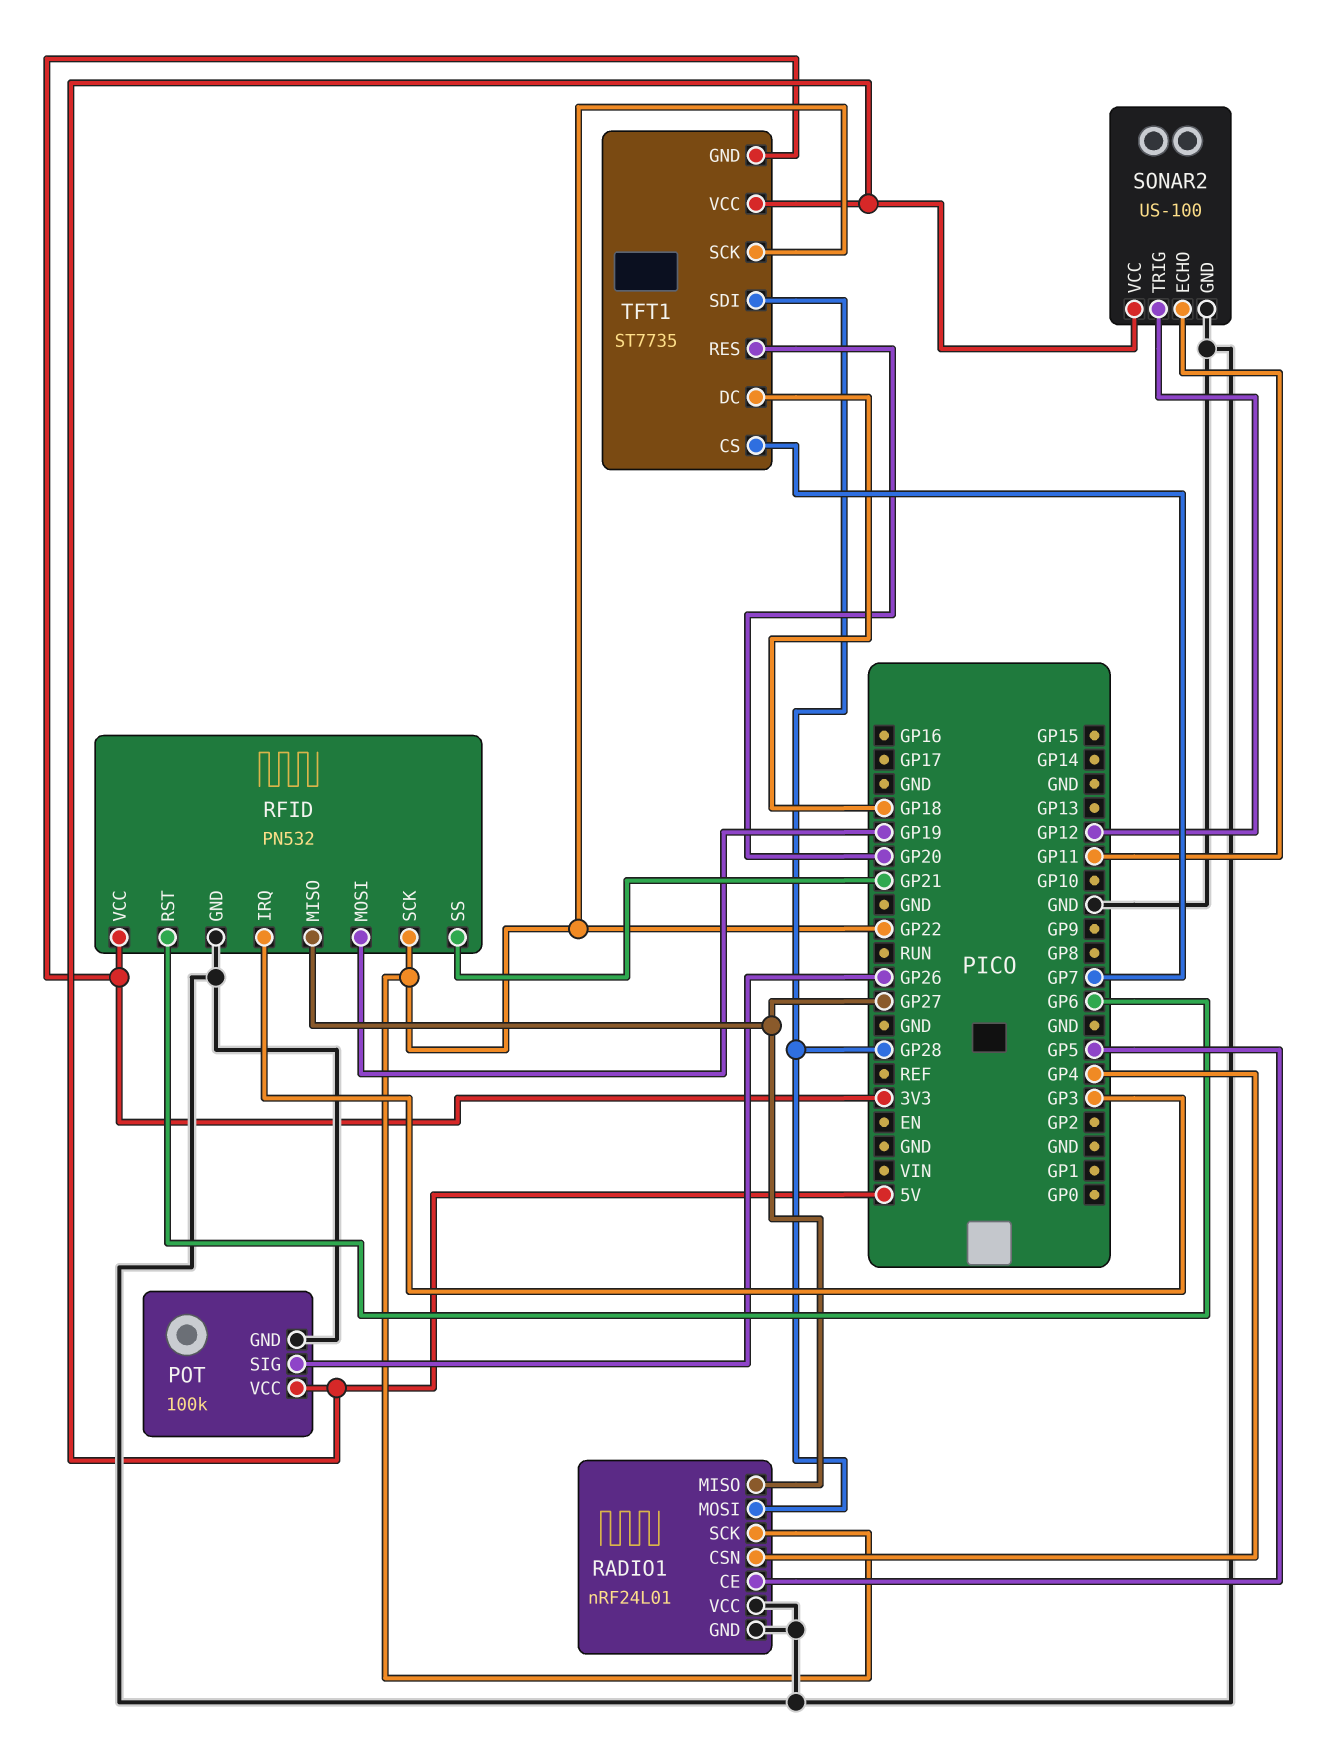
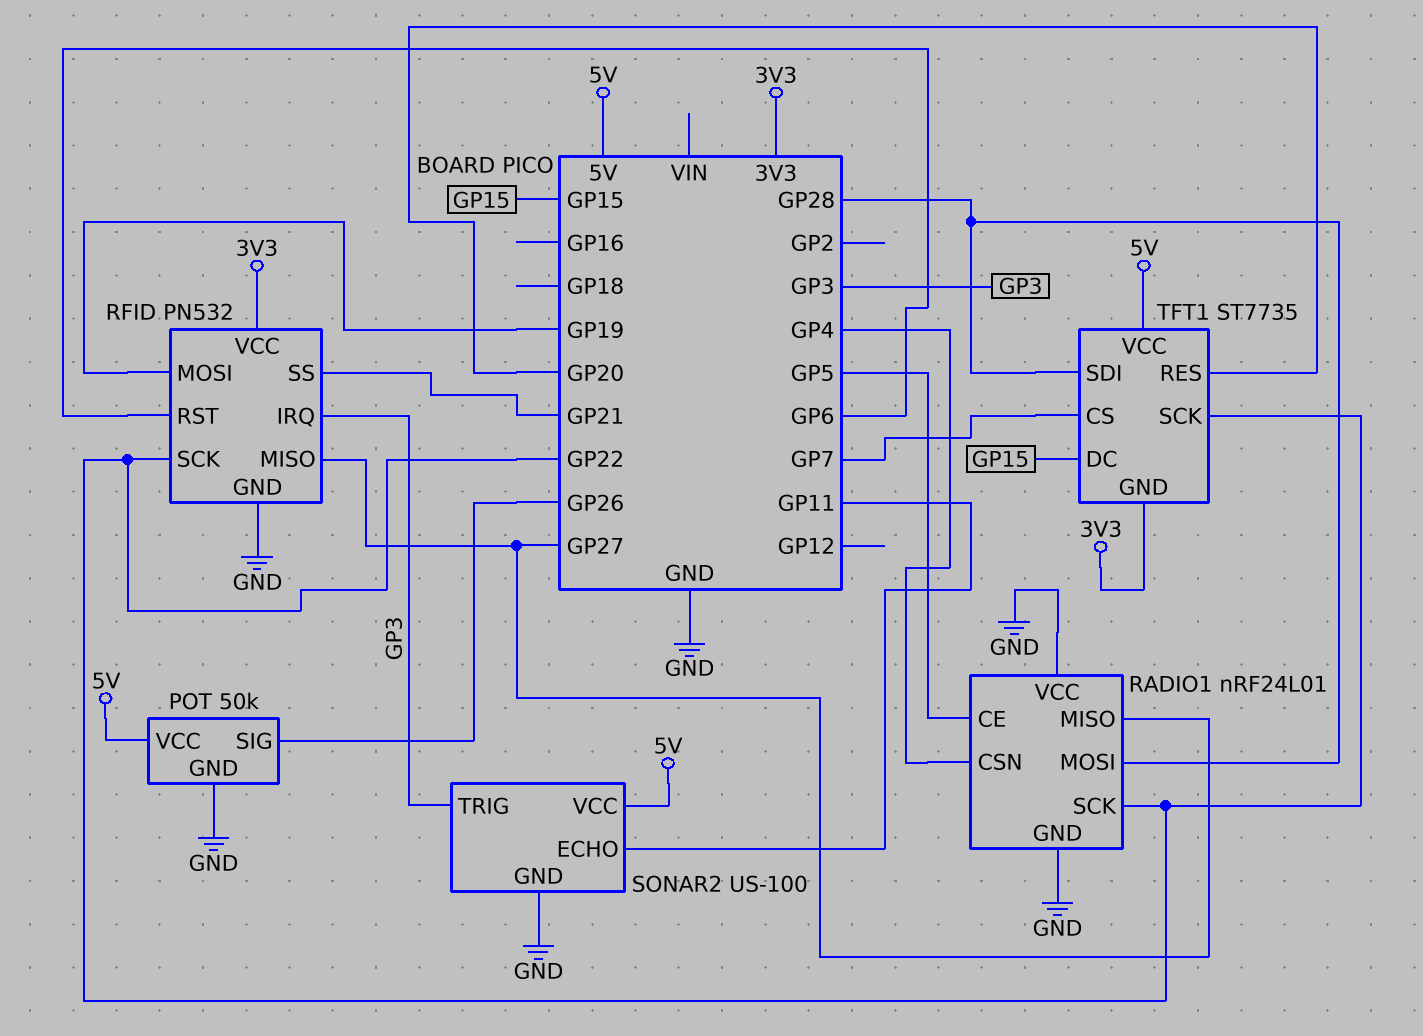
POT: 100k -> 50k
SONAR2 pin TRIG: GP12 -> GP3
TFT1 pin DC: GP18 -> GP15

